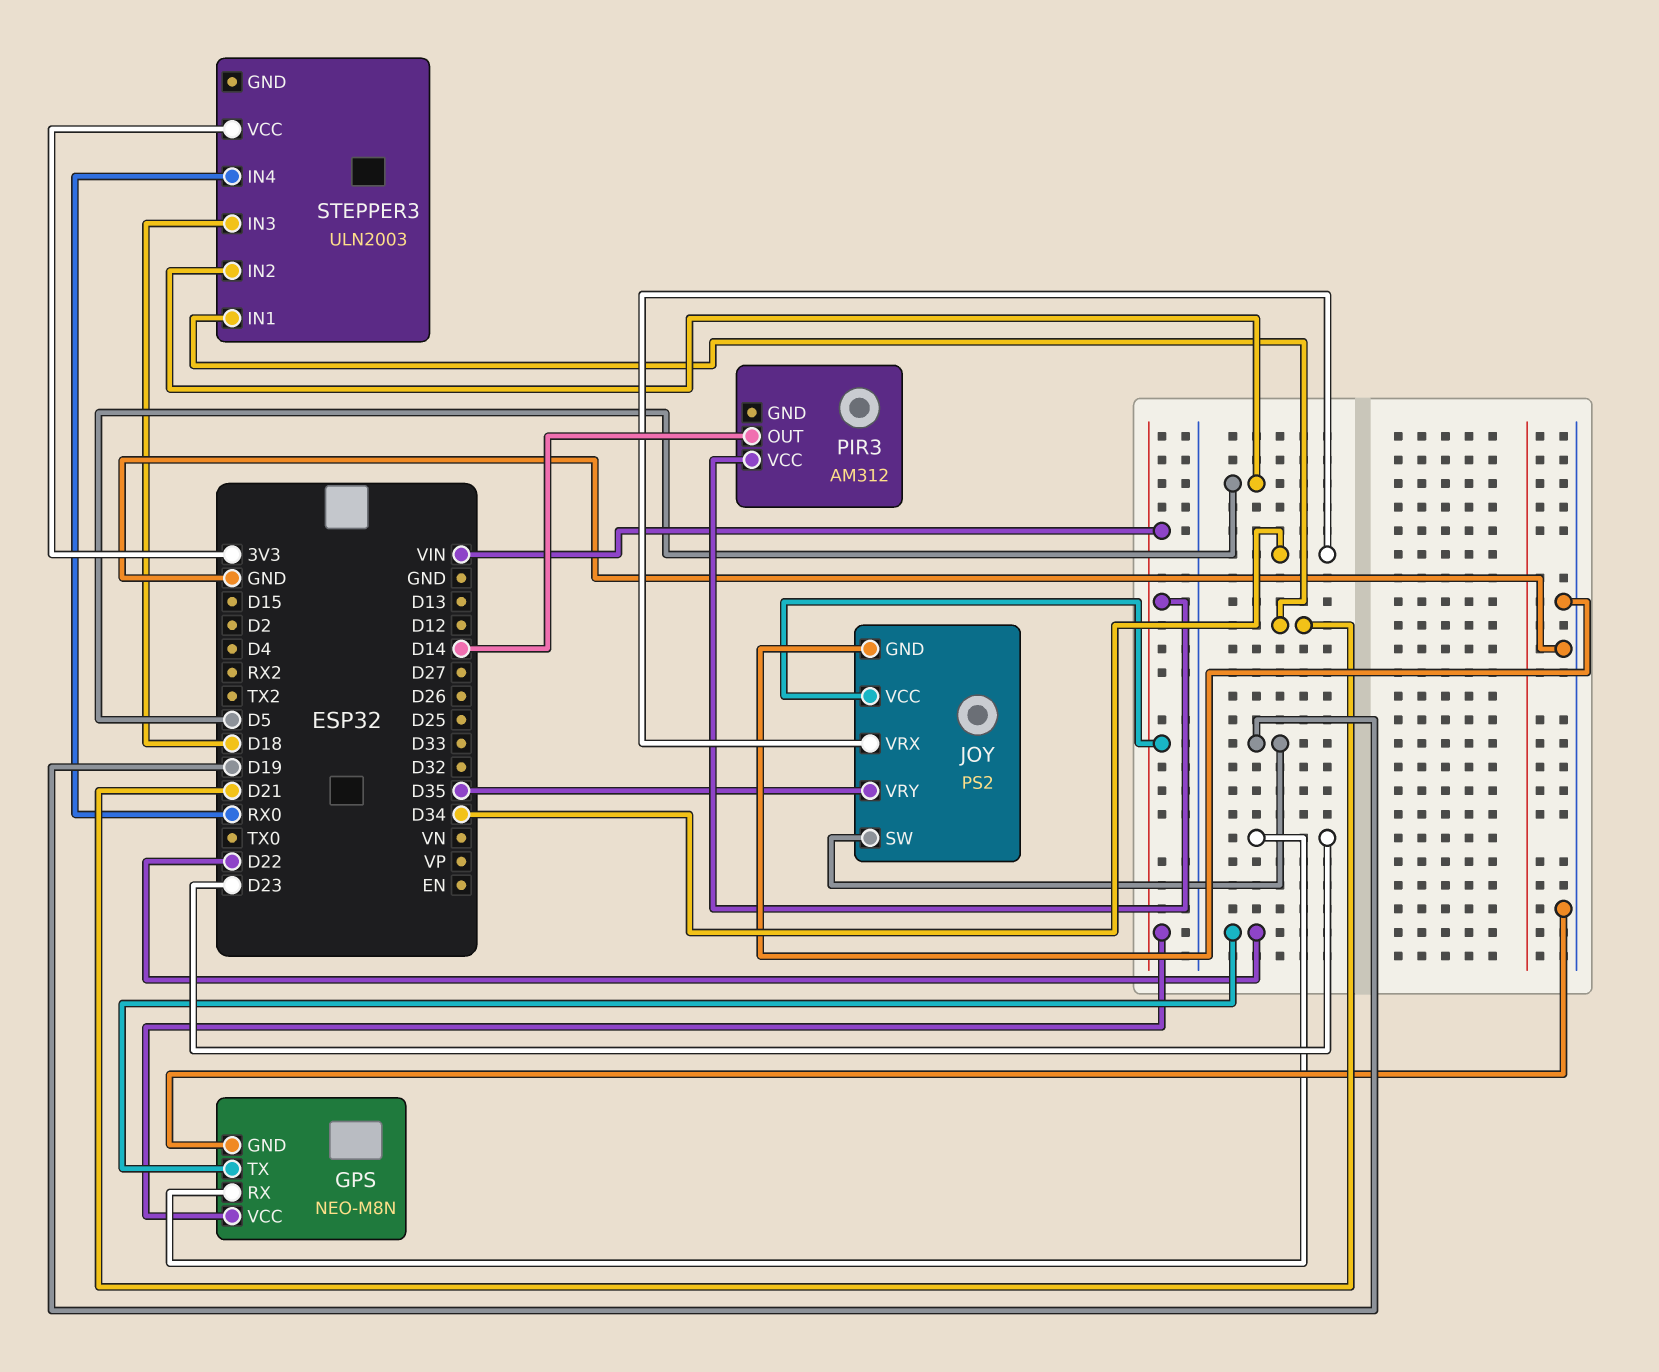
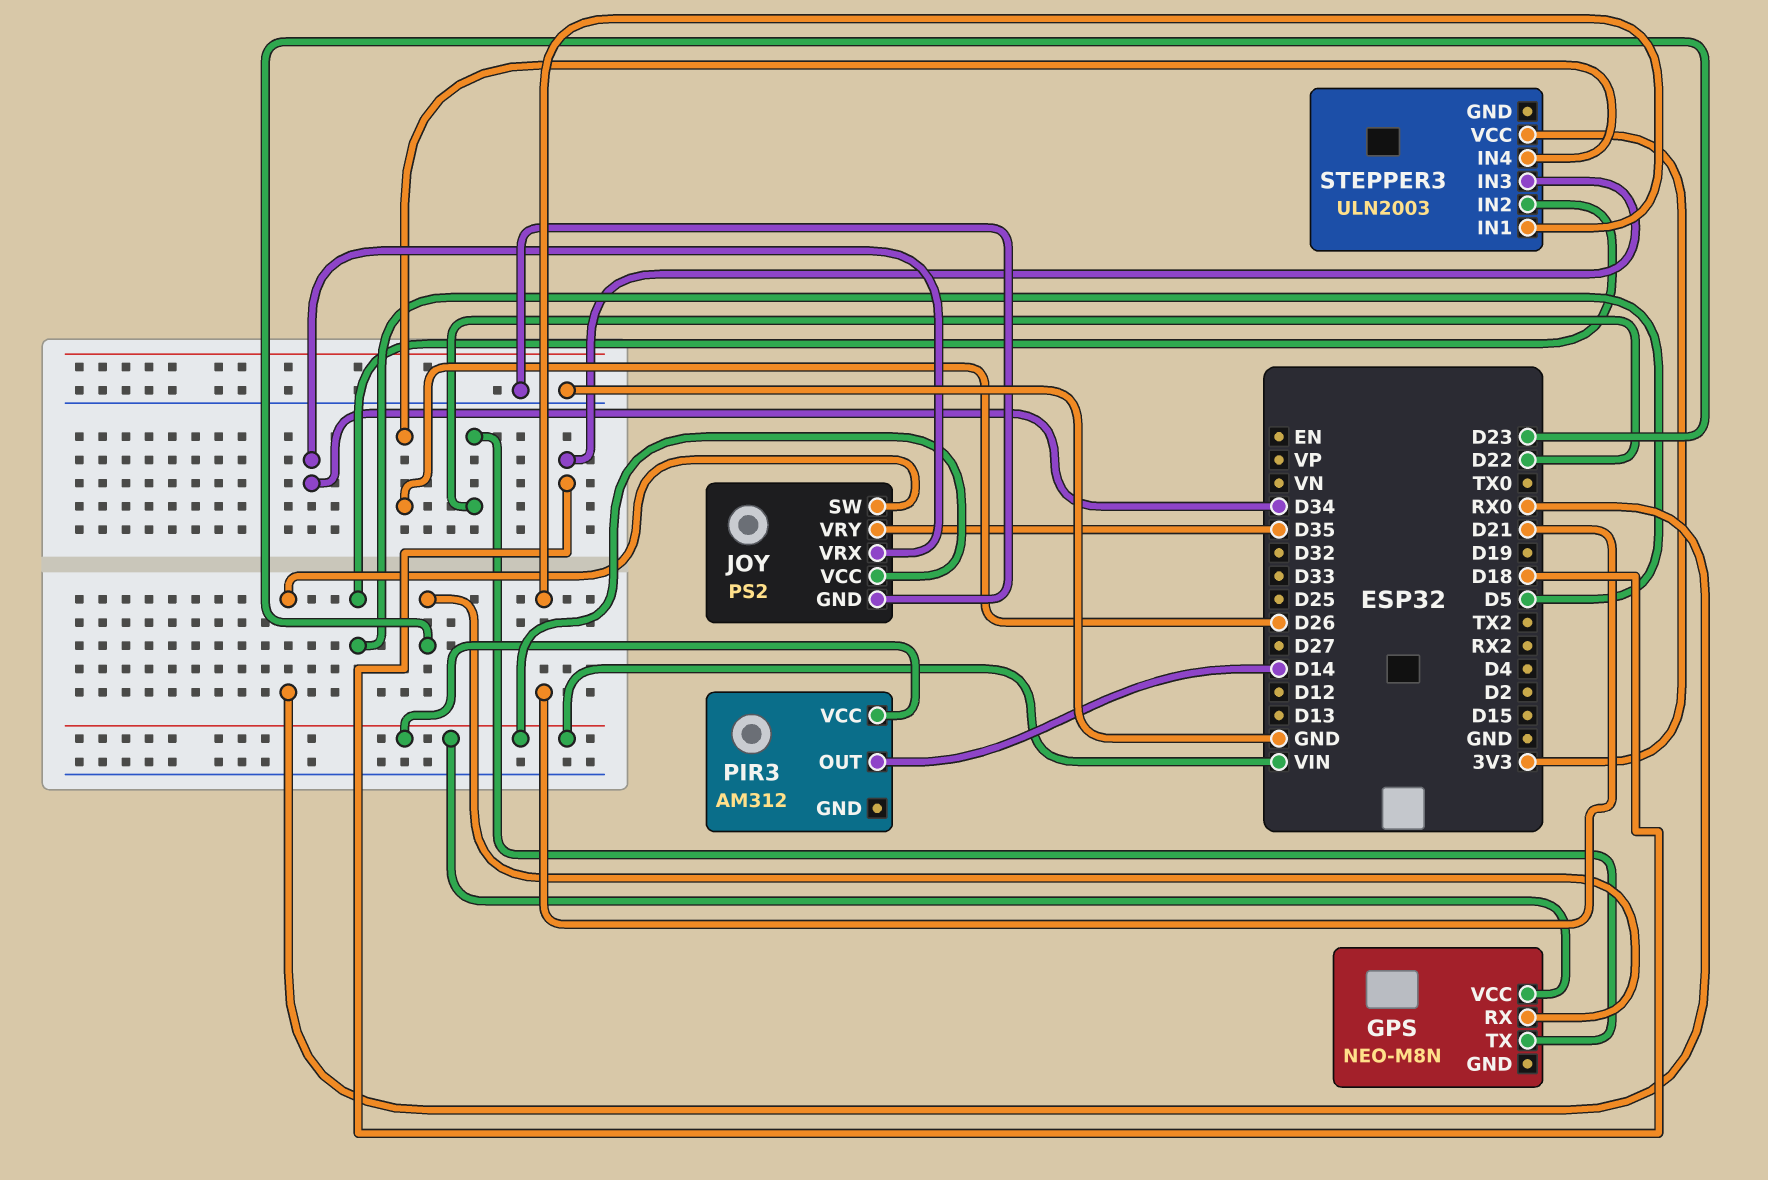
GPS pin GND: GND -> none
JOY pin SW: D19 -> RX0
STEPPER3 pin IN4: RX0 -> D26

